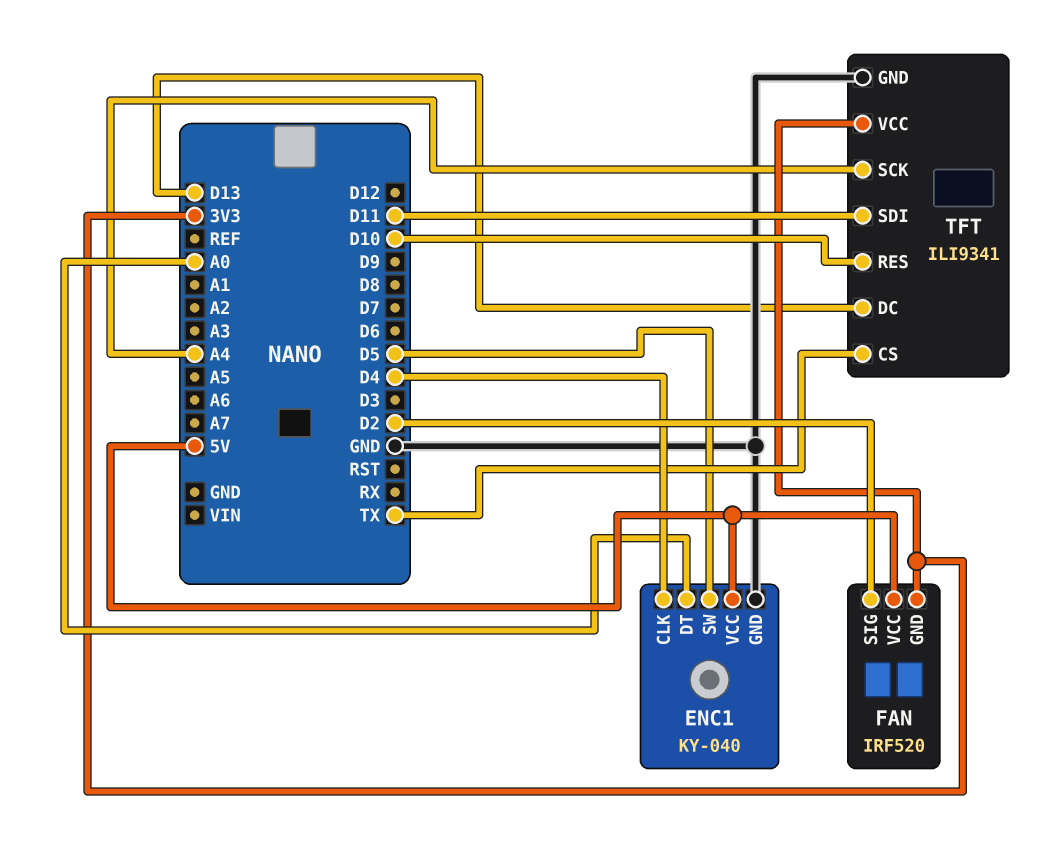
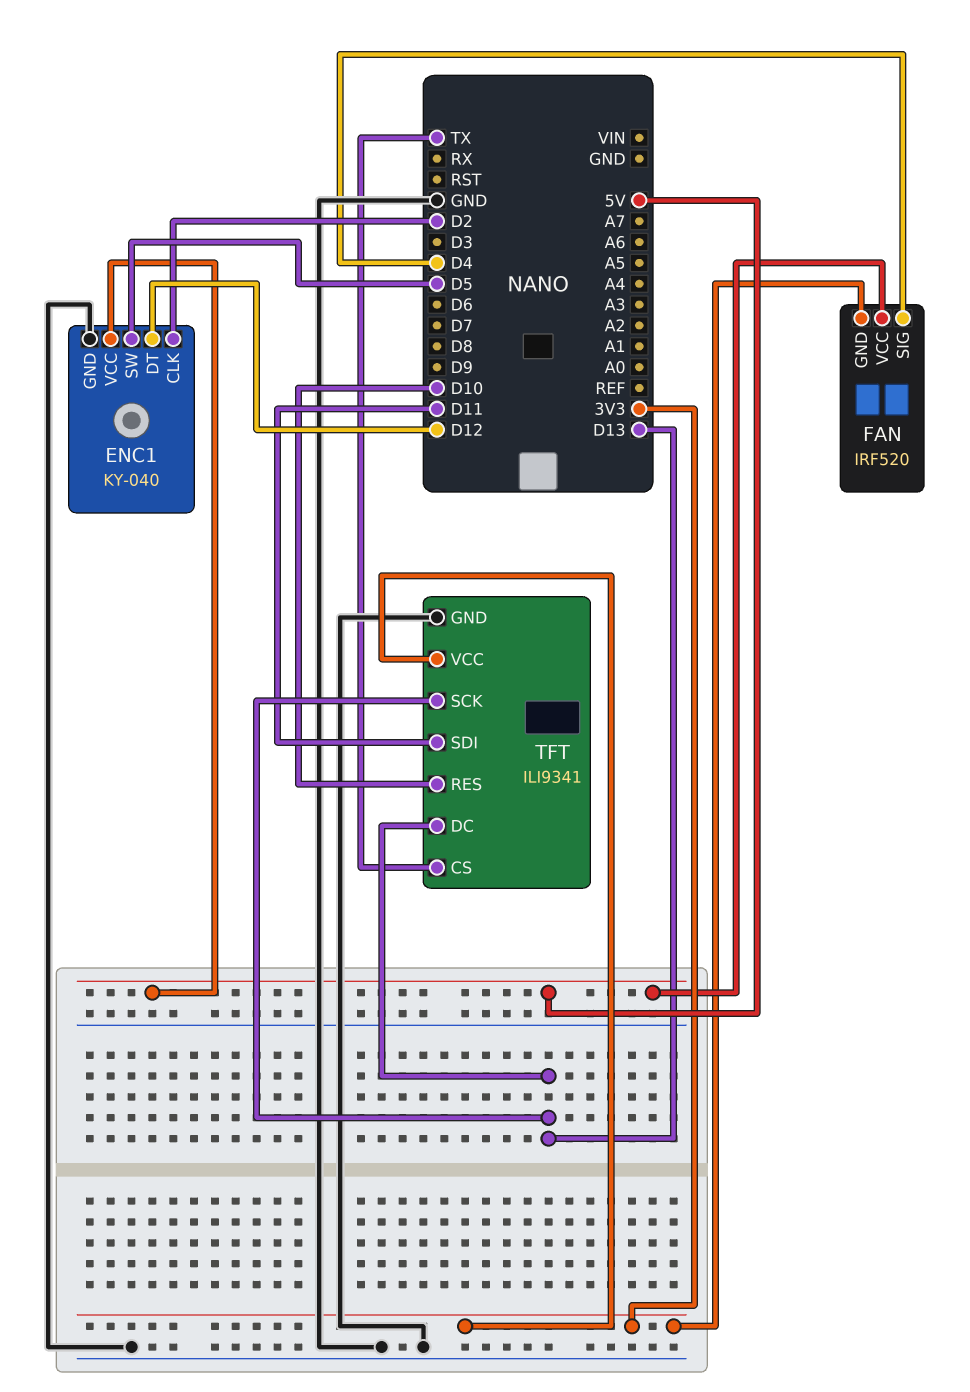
ENC1 pin CLK: D4 -> D2
ENC1 pin DT: A0 -> D12
FAN pin SIG: D2 -> D4
TFT pin SCK: A4 -> D13

